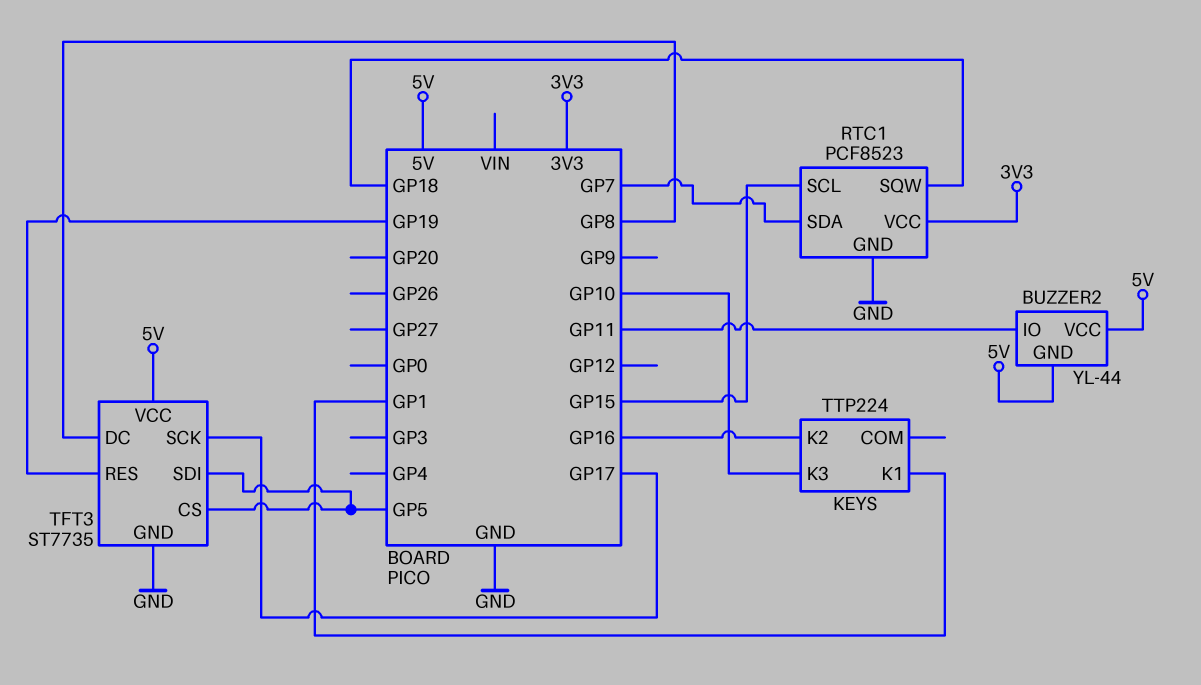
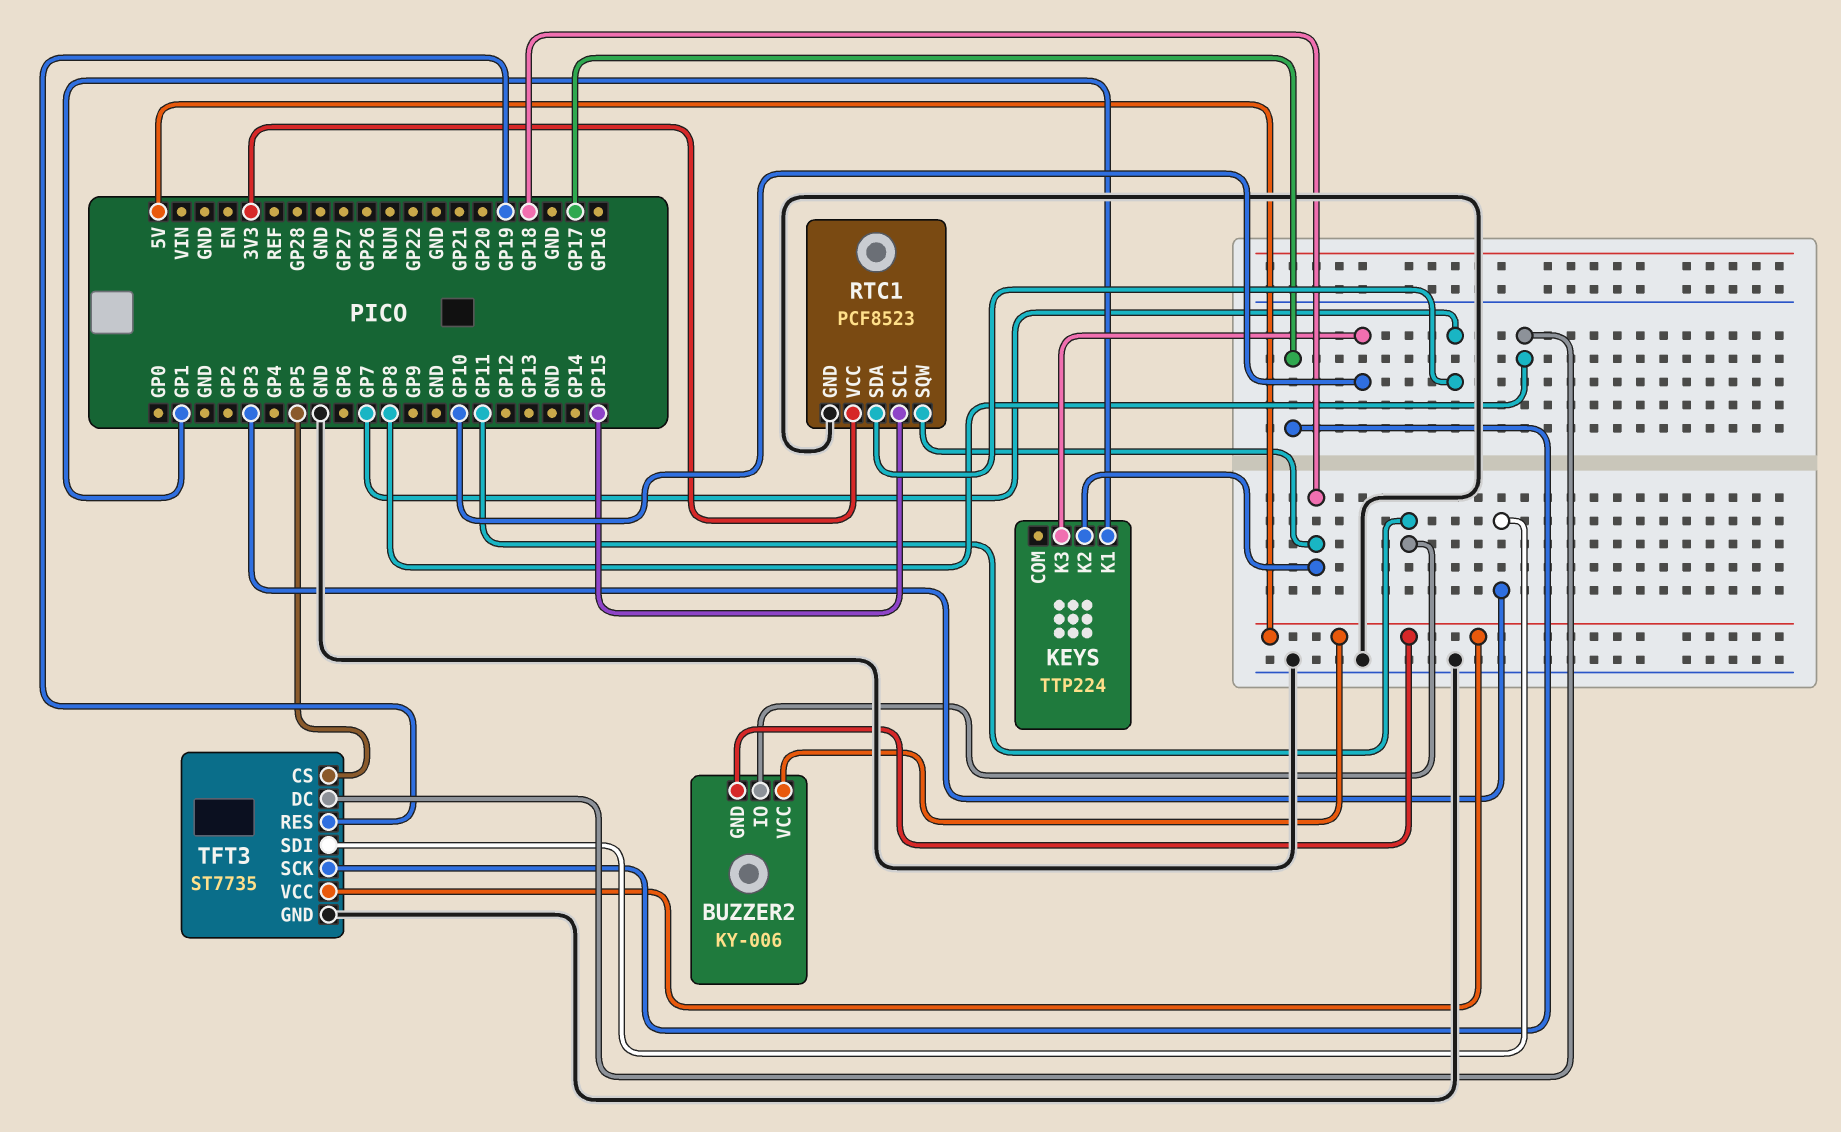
BUZZER2: YL-44 -> KY-006
KEYS pin K2: GP16 -> GP18
TFT3 pin SDI: GP5 -> GP3

